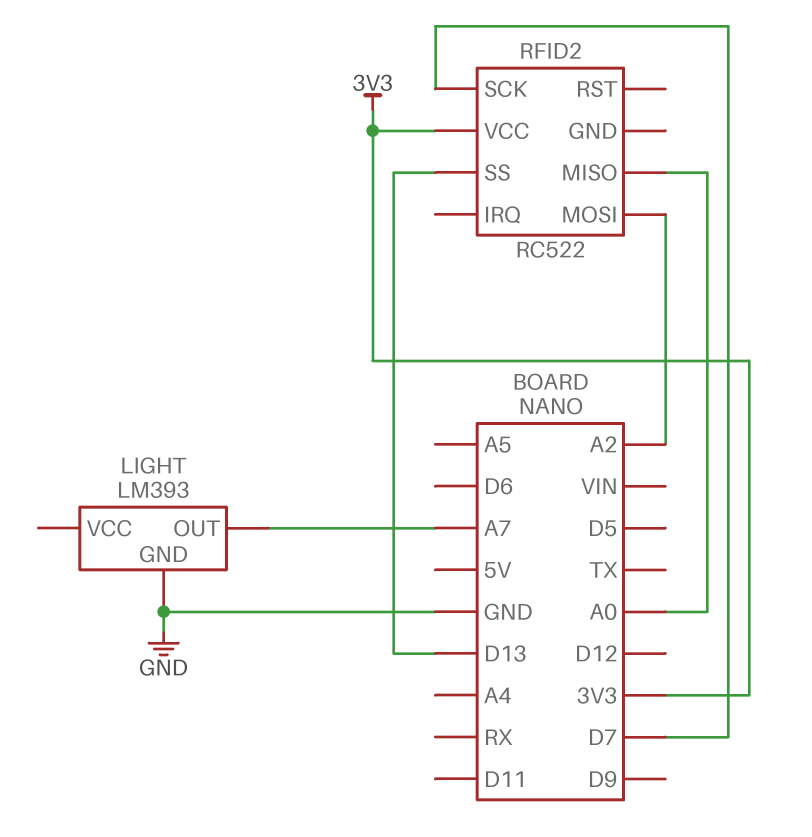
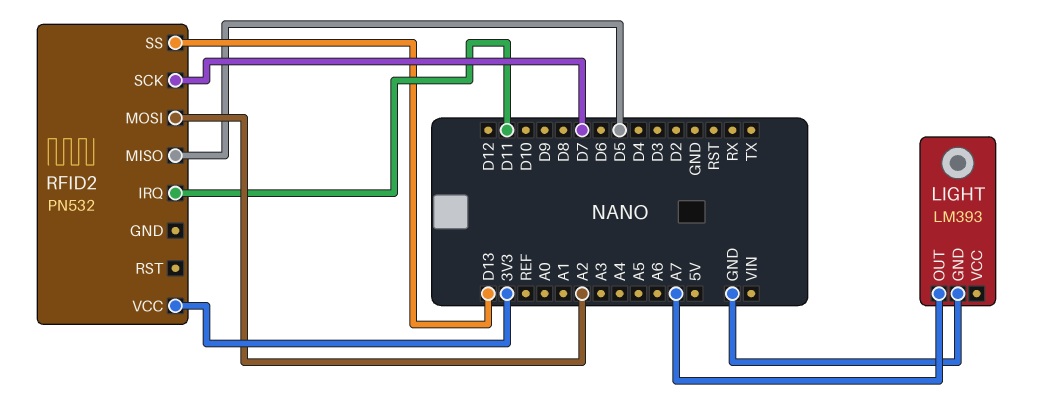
RFID2: RC522 -> PN532
RFID2 pin IRQ: none -> D11
RFID2 pin MISO: A0 -> D5

